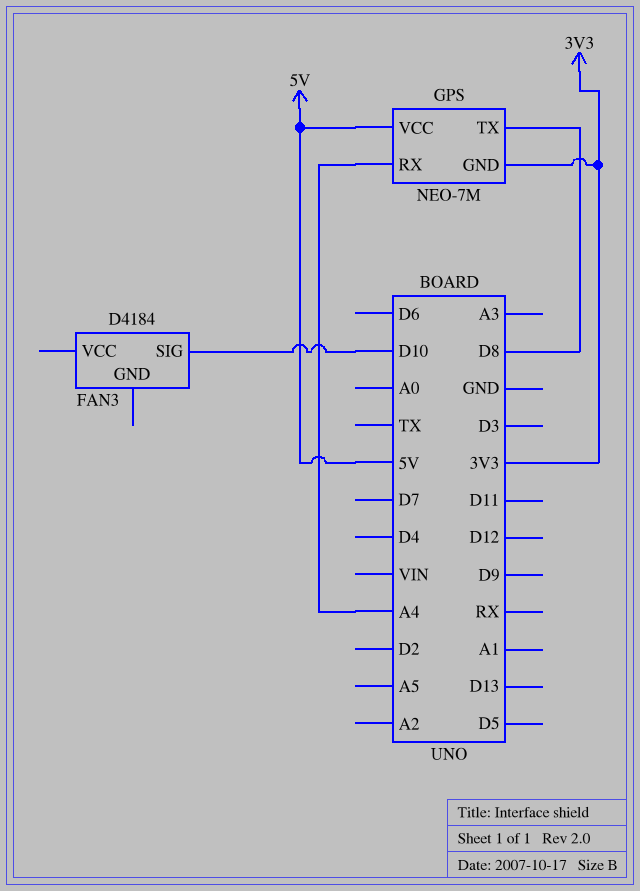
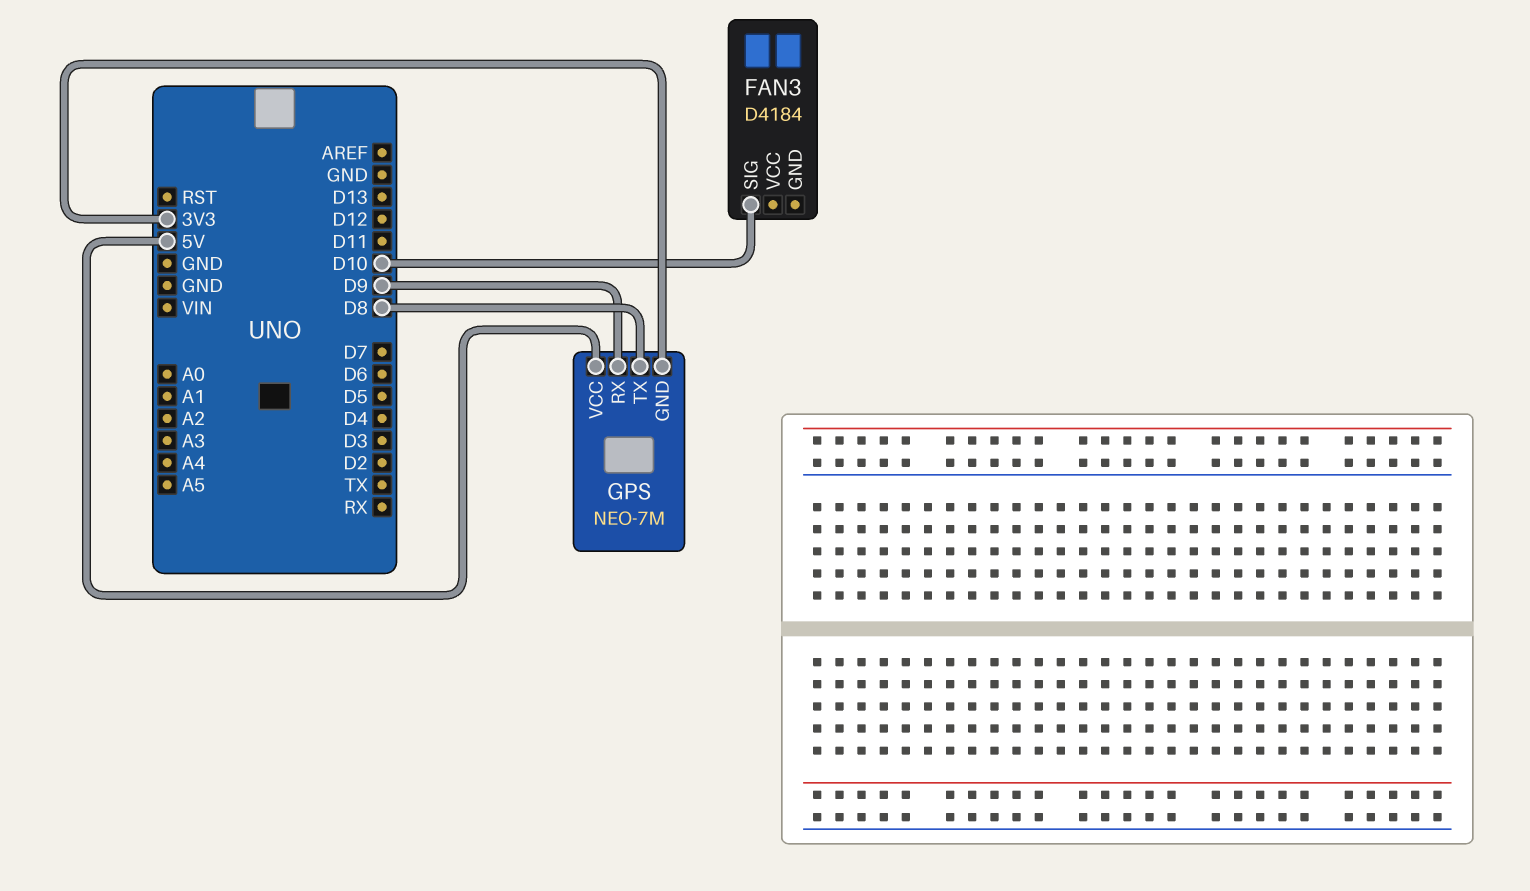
GPS pin RX: A4 -> D9

